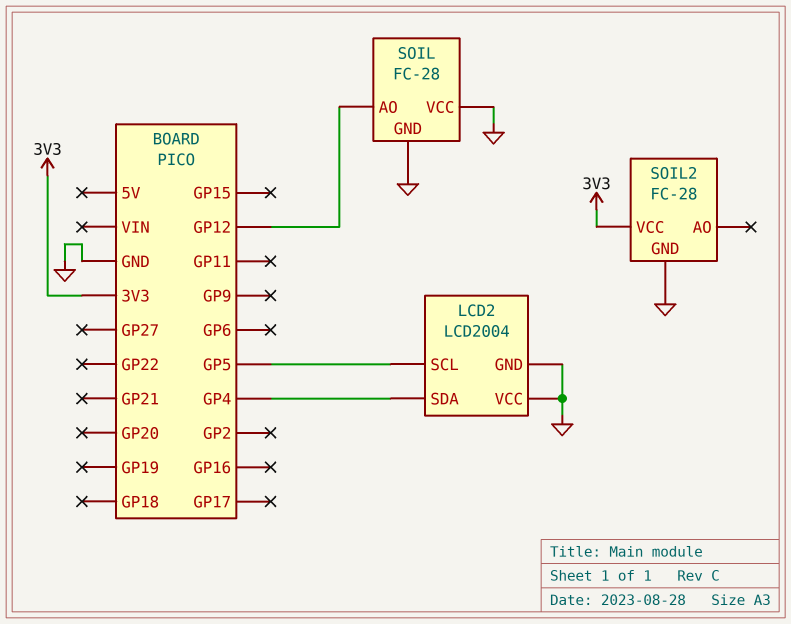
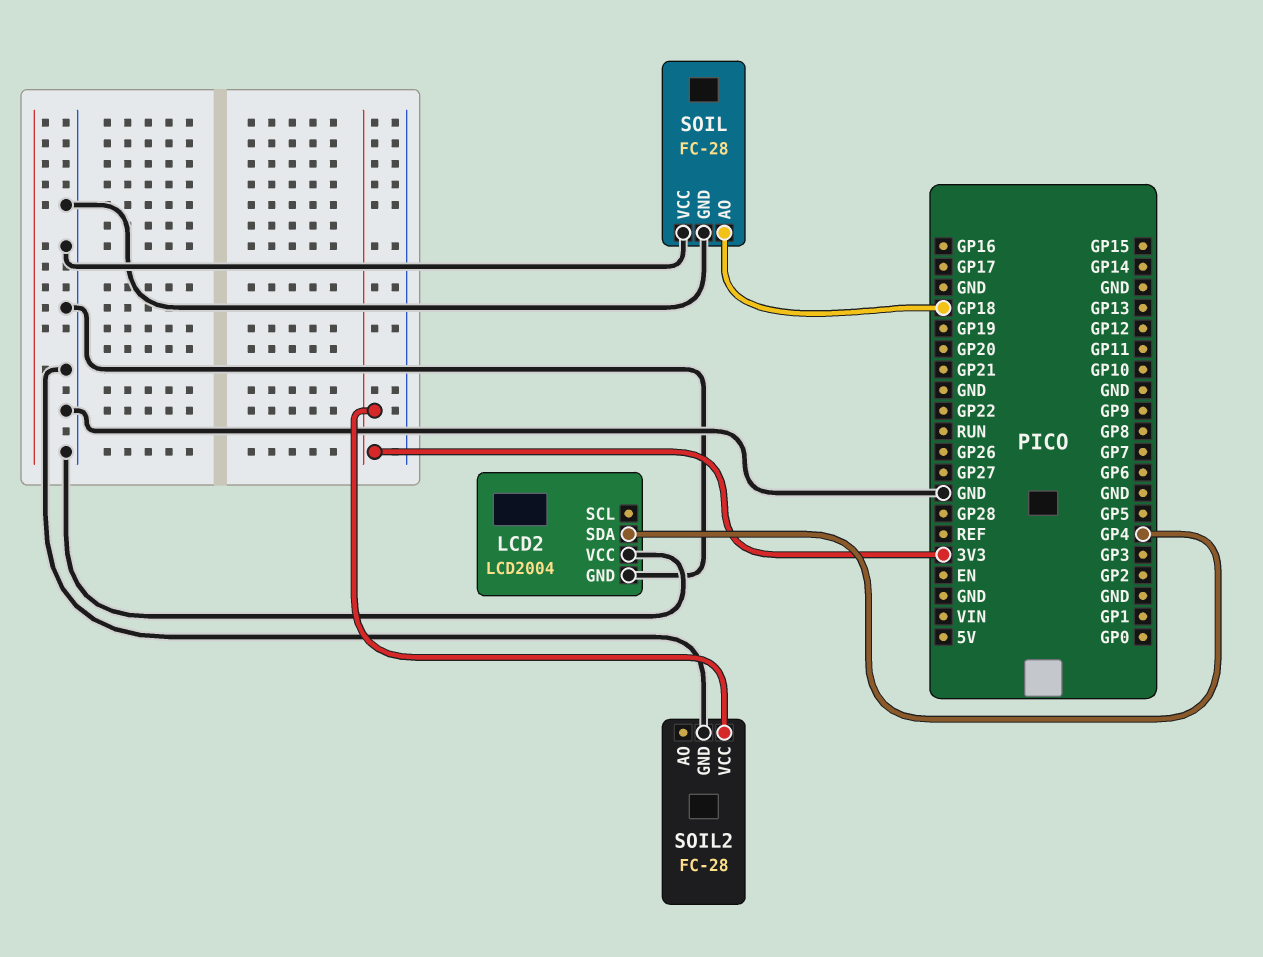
LCD2 pin SCL: GP5 -> none
SOIL pin AO: GP12 -> GP18

